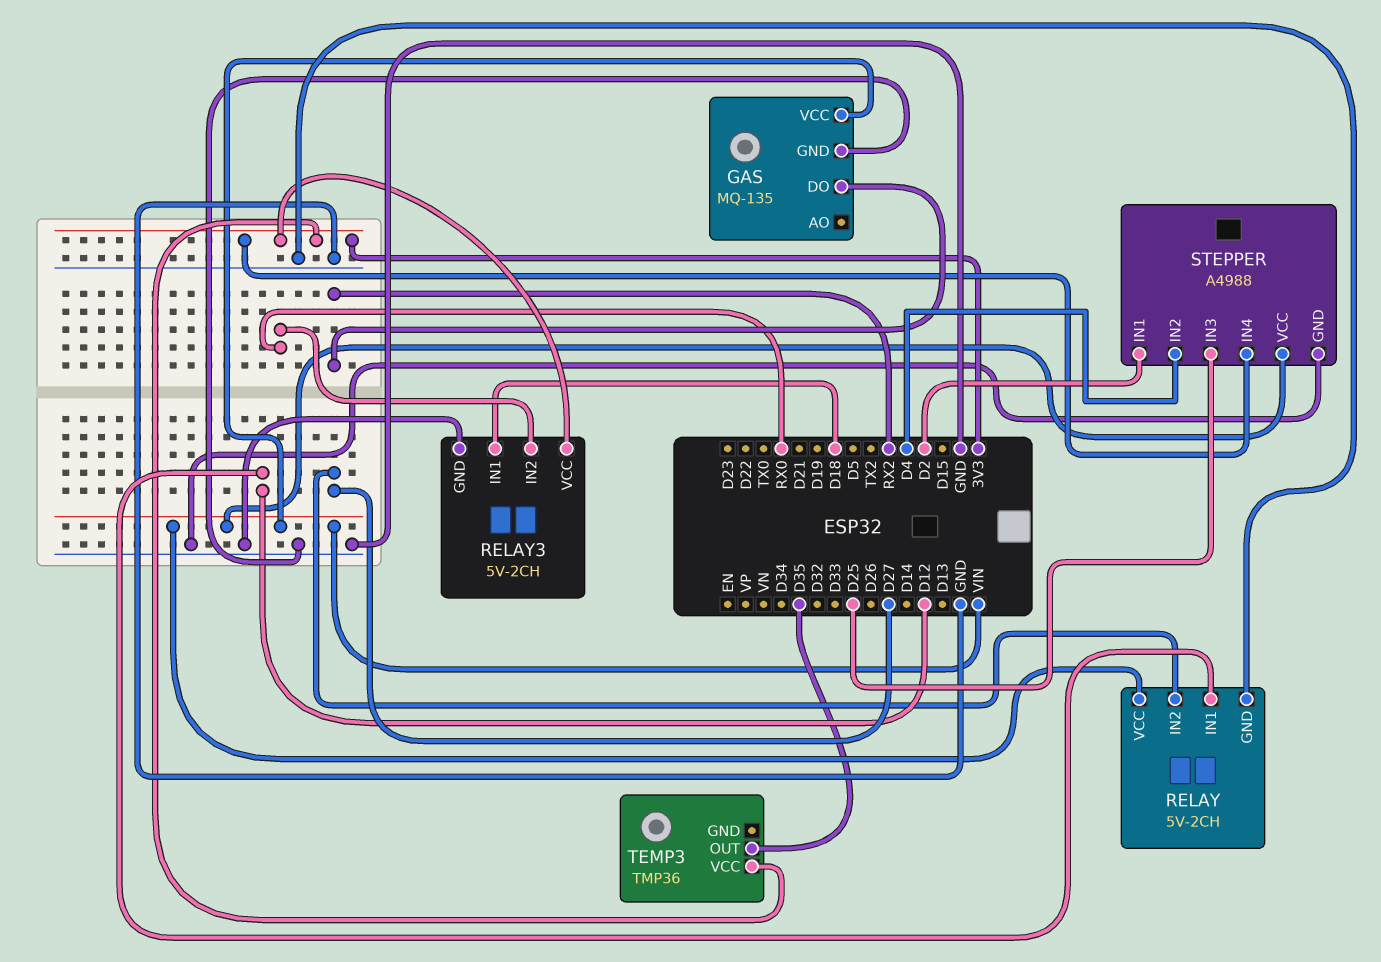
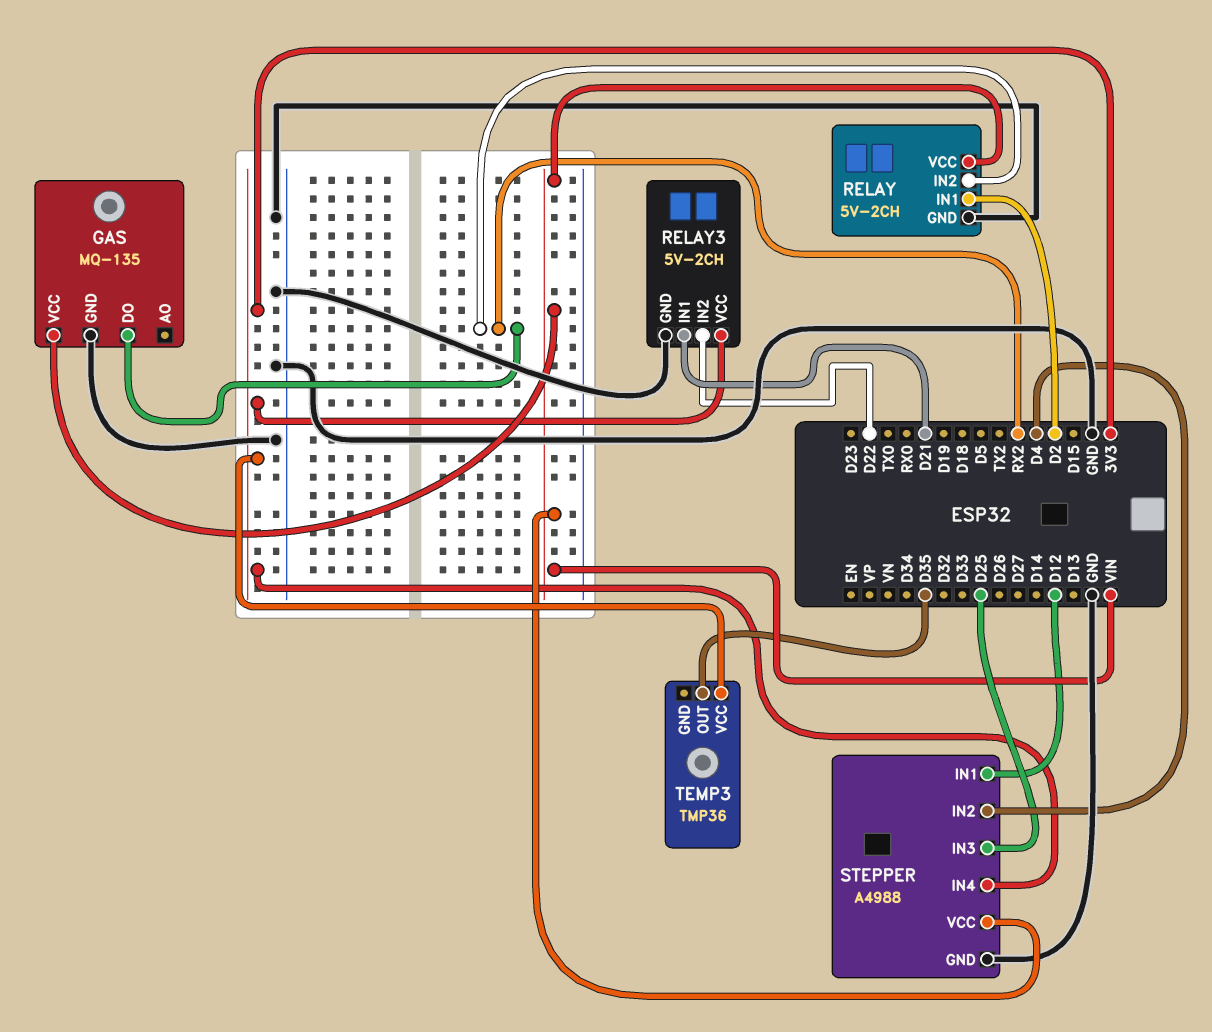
RELAY pin IN1: D12 -> D2
RELAY pin IN2: D27 -> RX2
RELAY3 pin IN1: D18 -> D21
RELAY3 pin IN2: RX0 -> D22
STEPPER pin IN1: D2 -> D12

